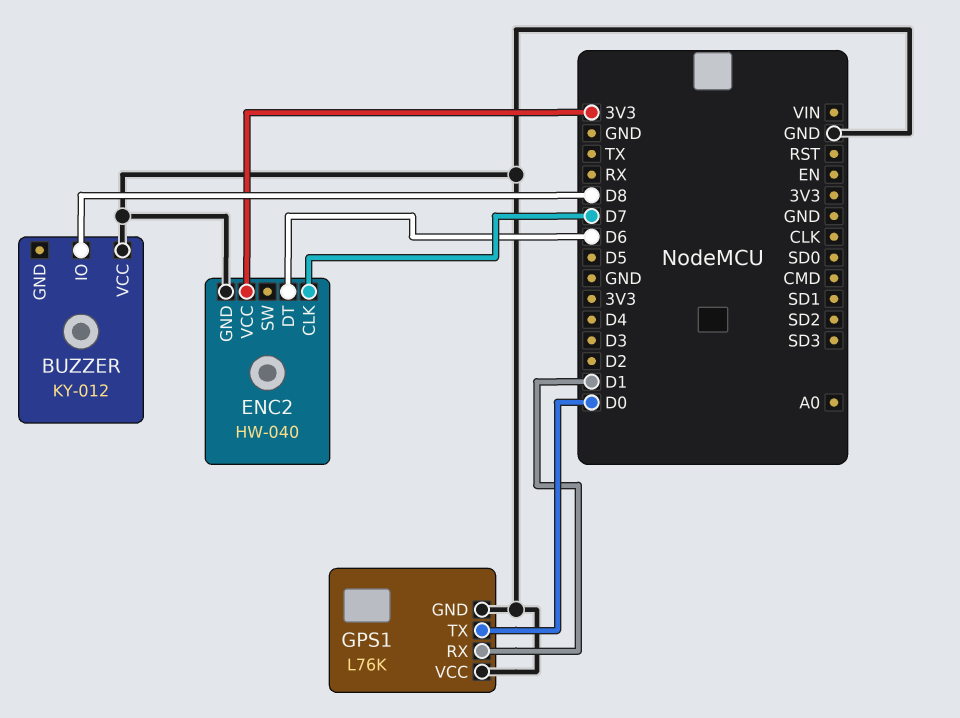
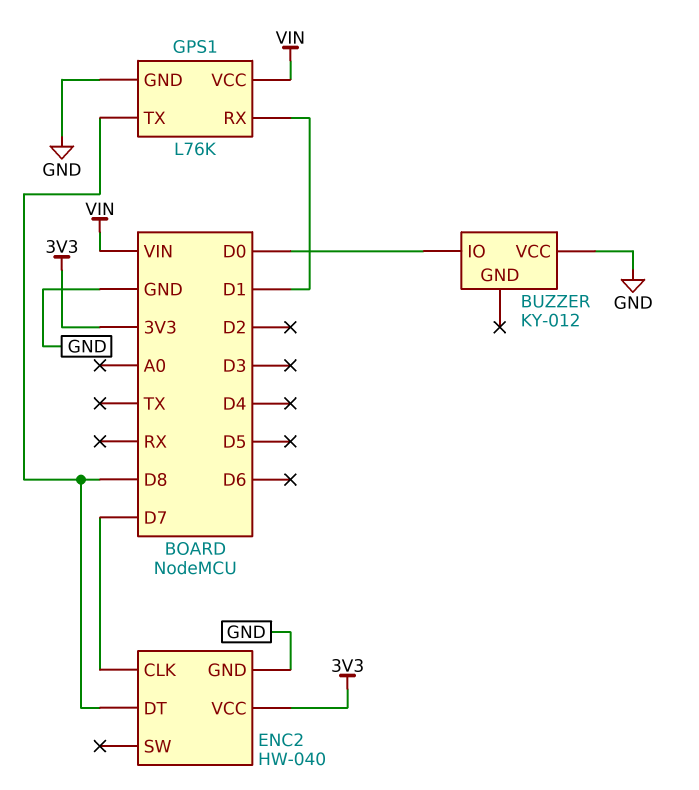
BUZZER pin IO: D8 -> D0
ENC2 pin DT: D6 -> D8
GPS1 pin TX: D0 -> D8
GPS1 pin VCC: GND -> VIN

